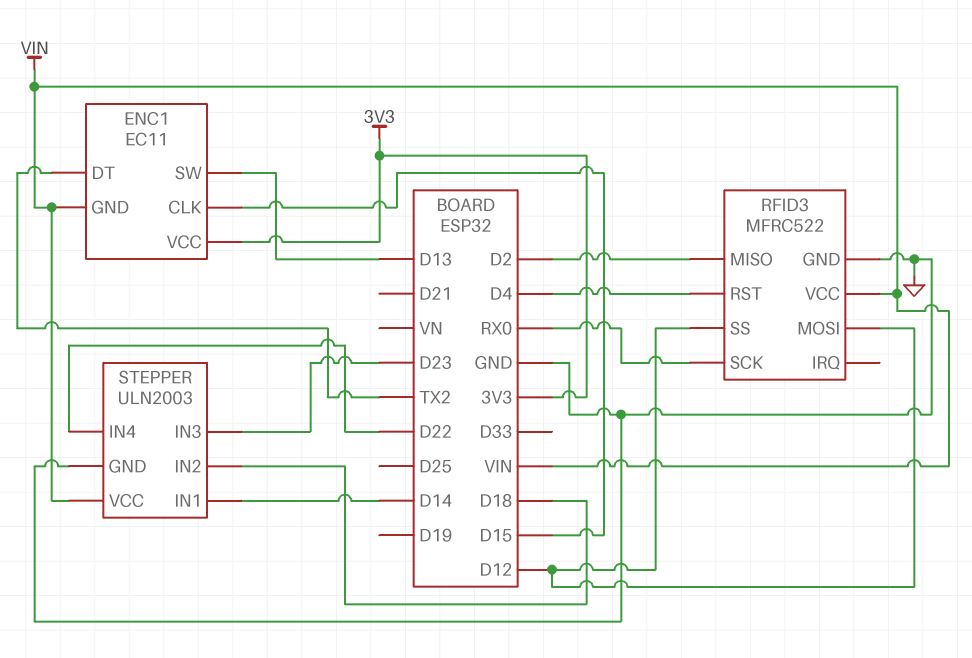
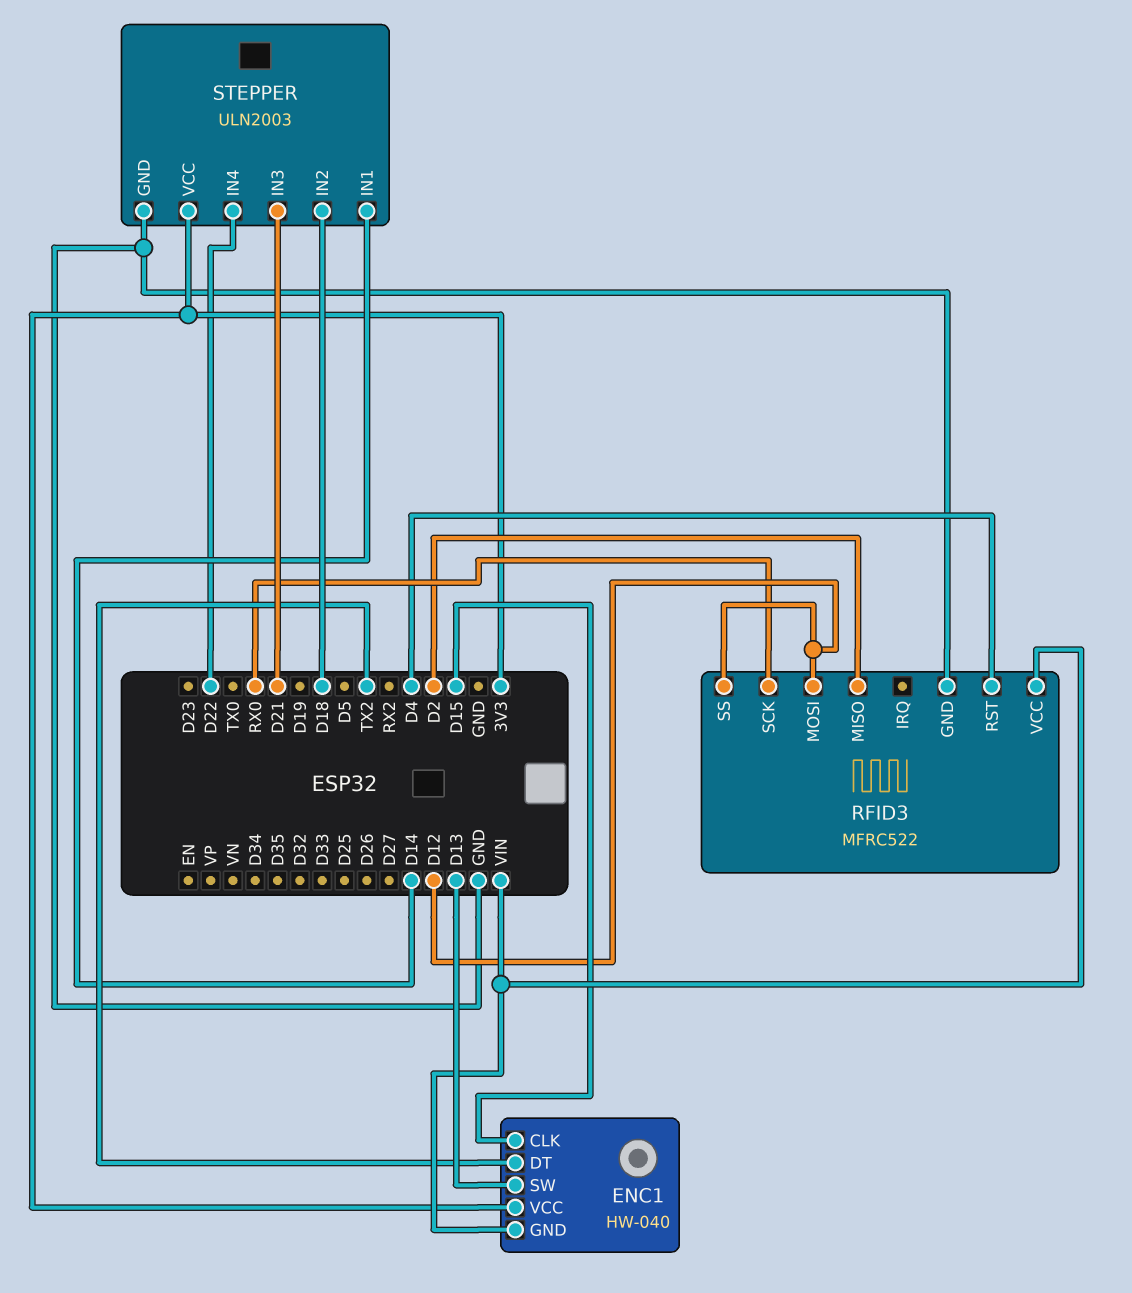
ENC1: EC11 -> HW-040
STEPPER pin IN3: D23 -> D21
STEPPER pin VCC: VIN -> 3V3

